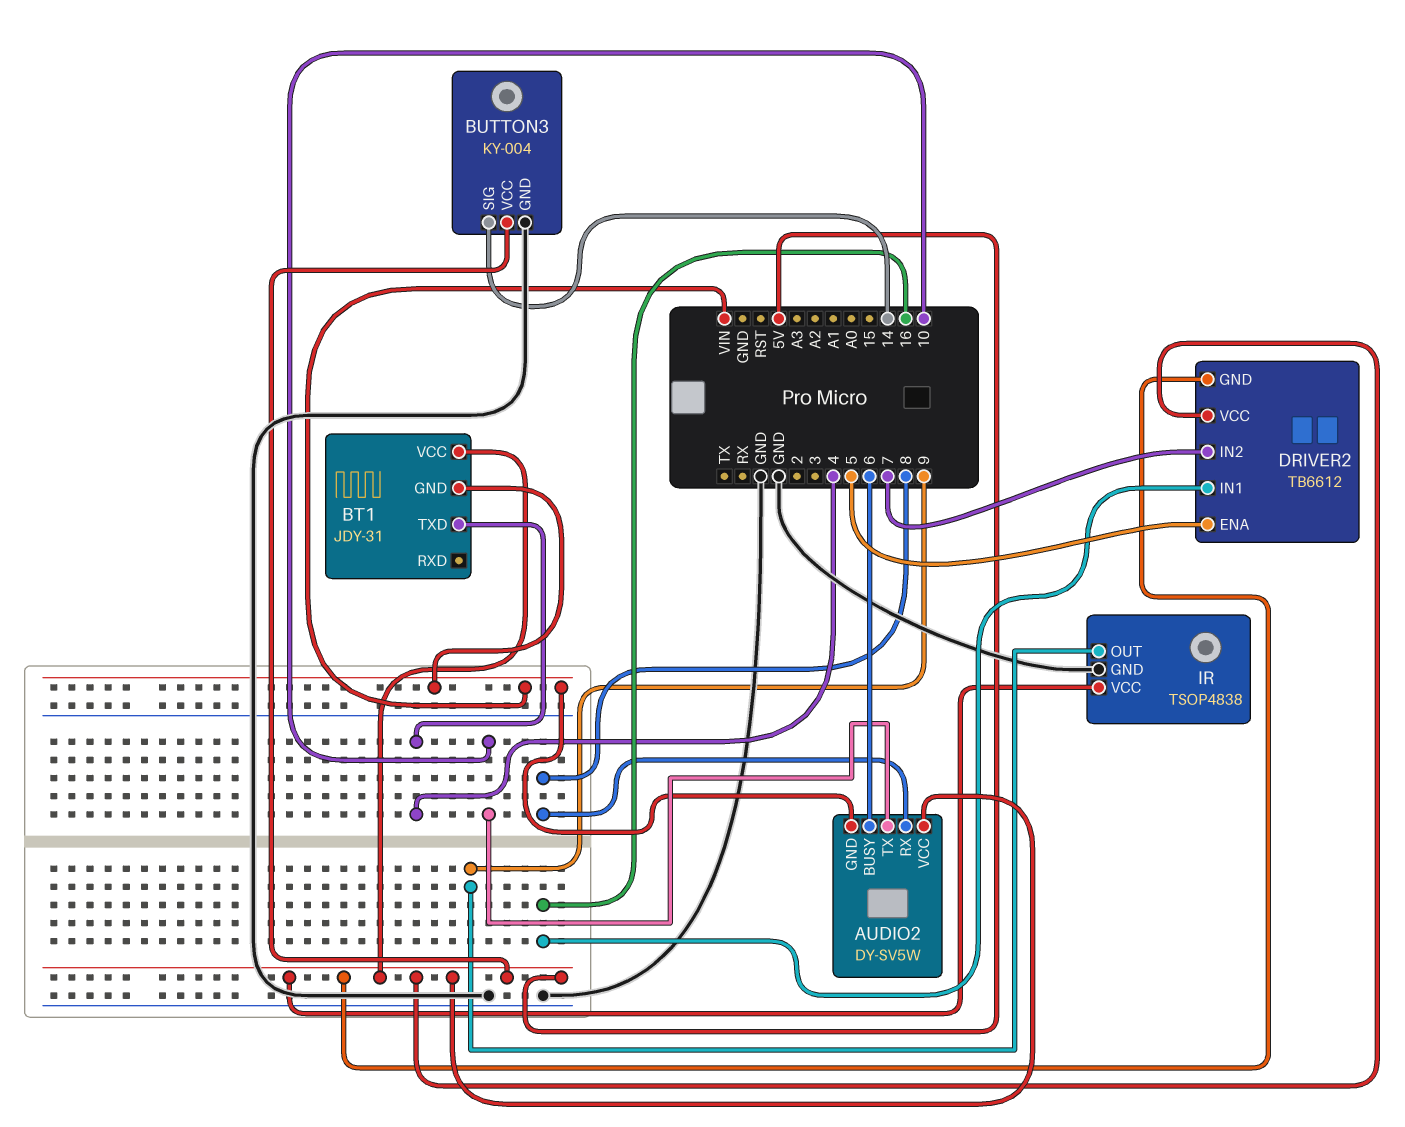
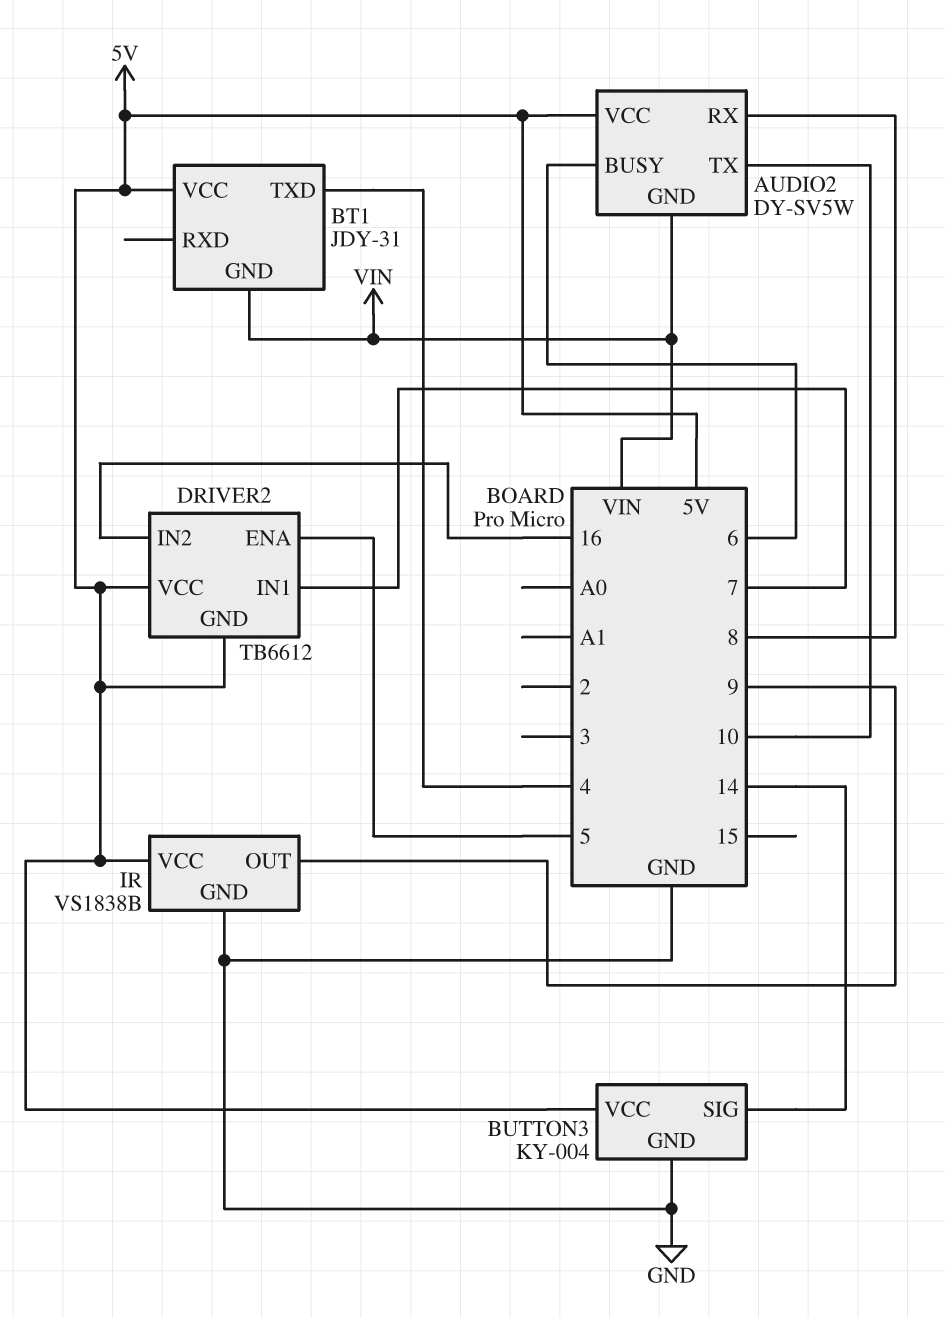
DRIVER2 pin IN1: 16 -> 7
DRIVER2 pin IN2: 7 -> 16
IR: TSOP4838 -> VS1838B

